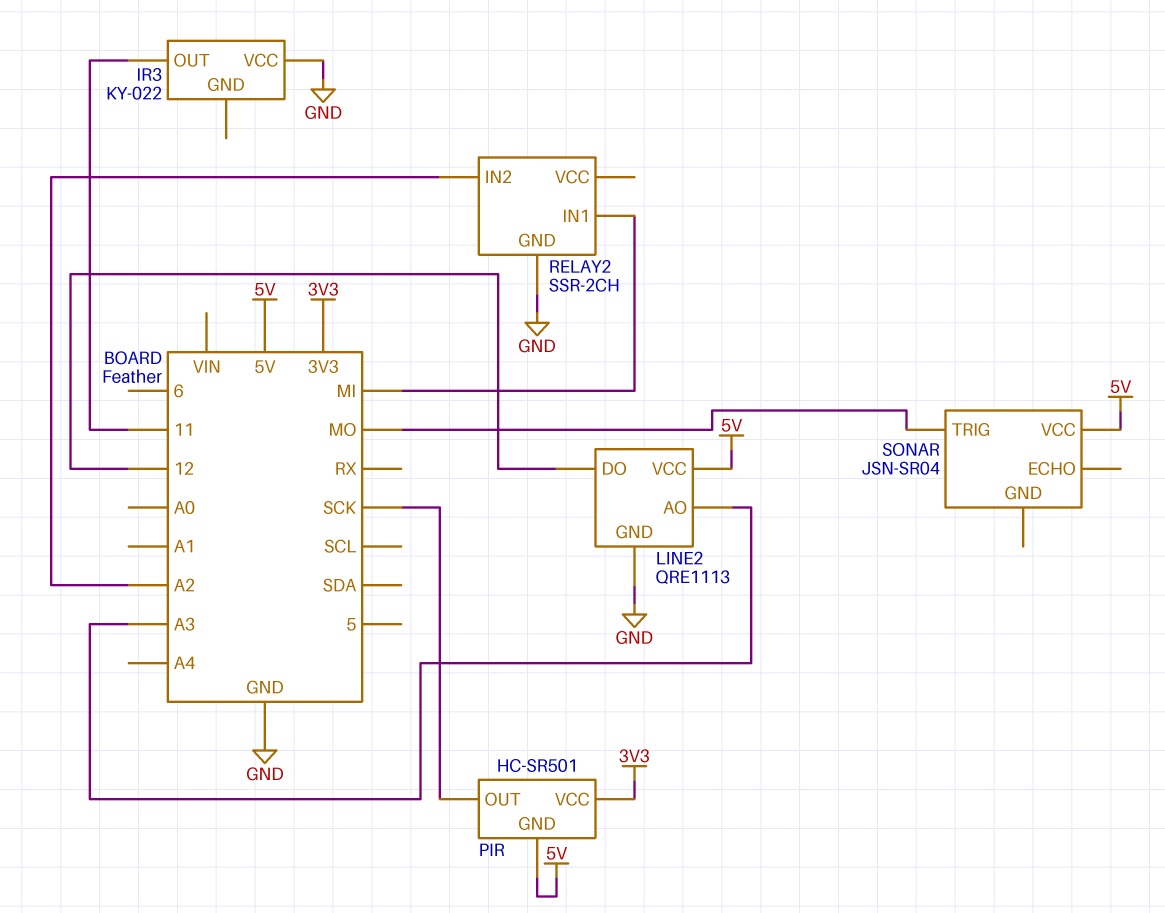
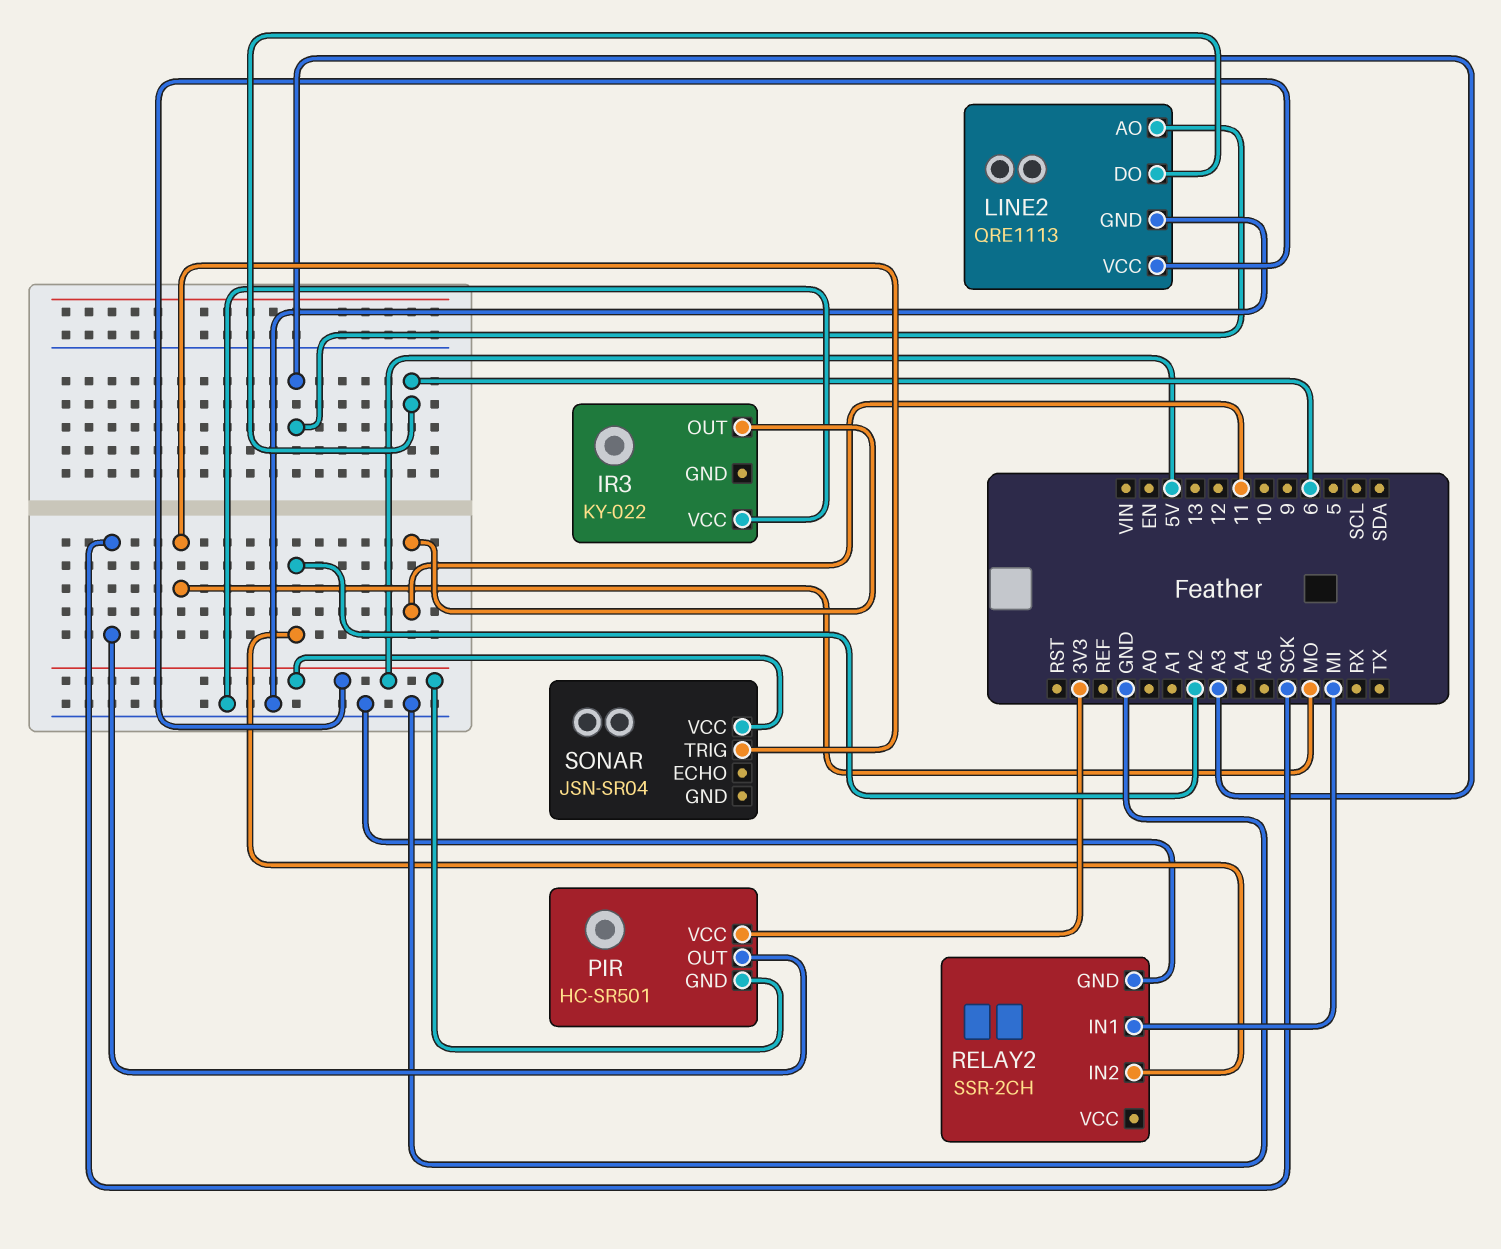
LINE2 pin DO: 12 -> 6

